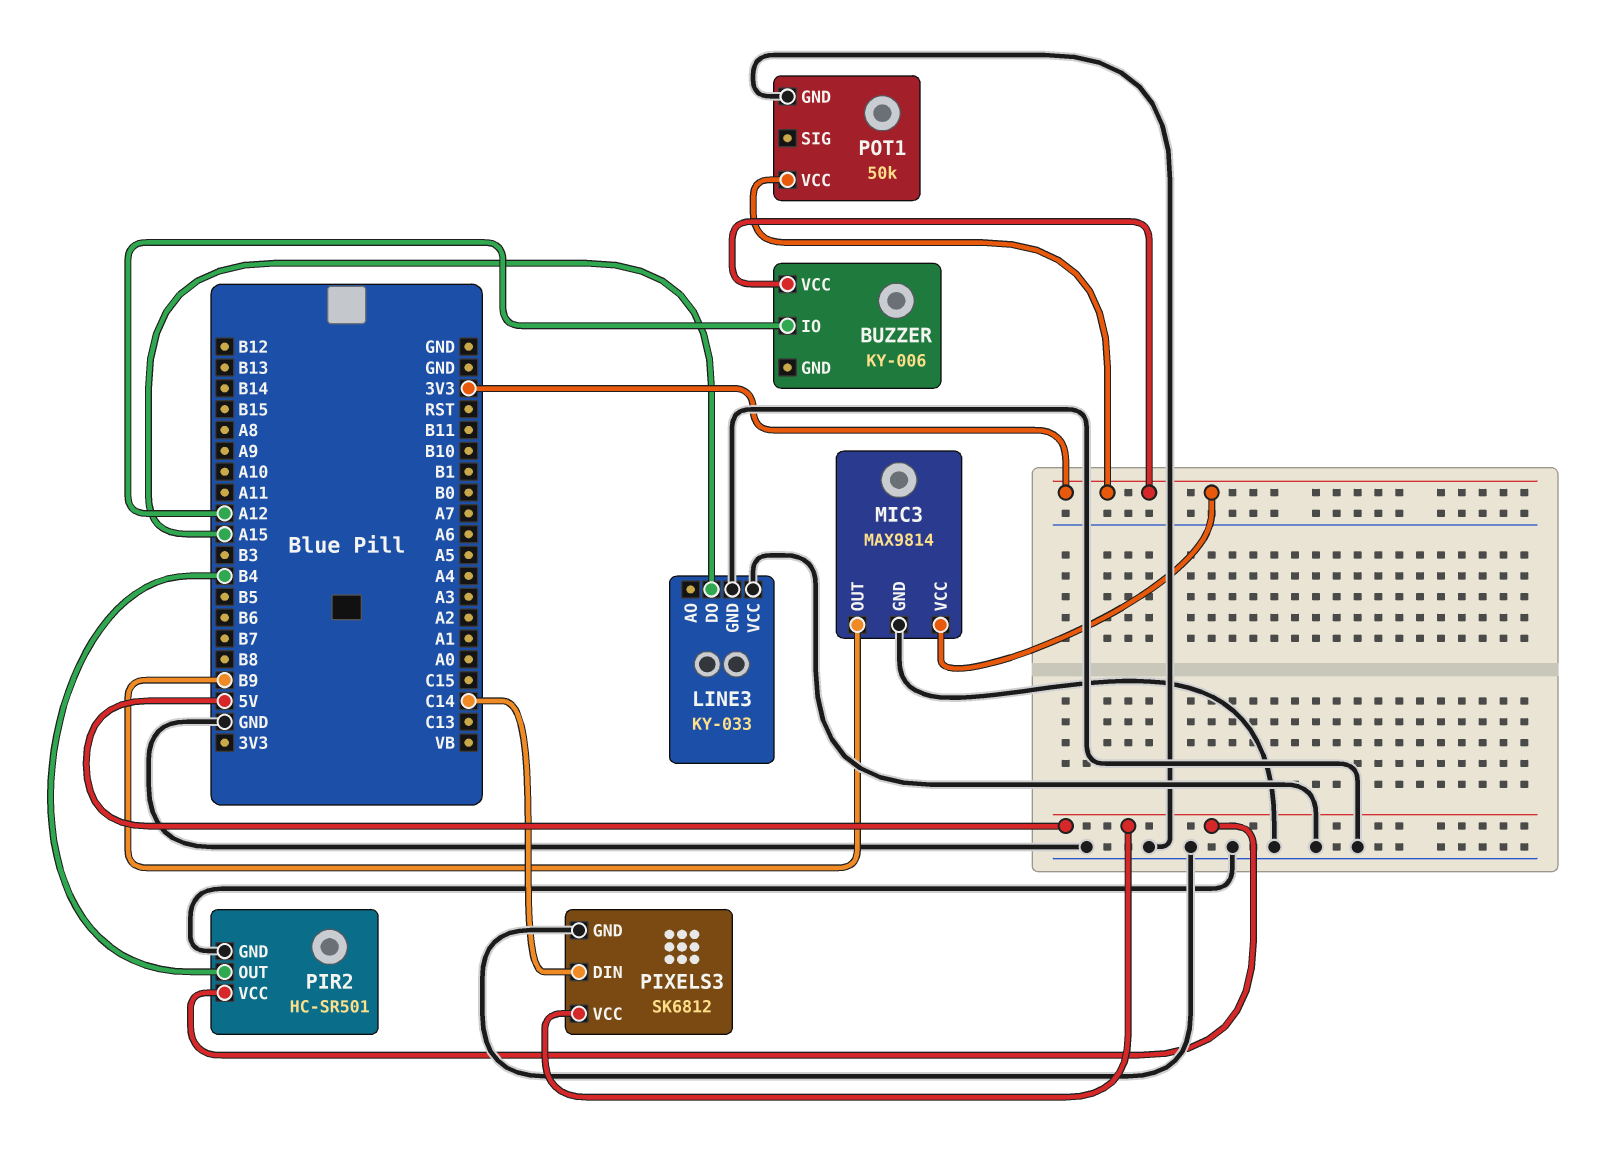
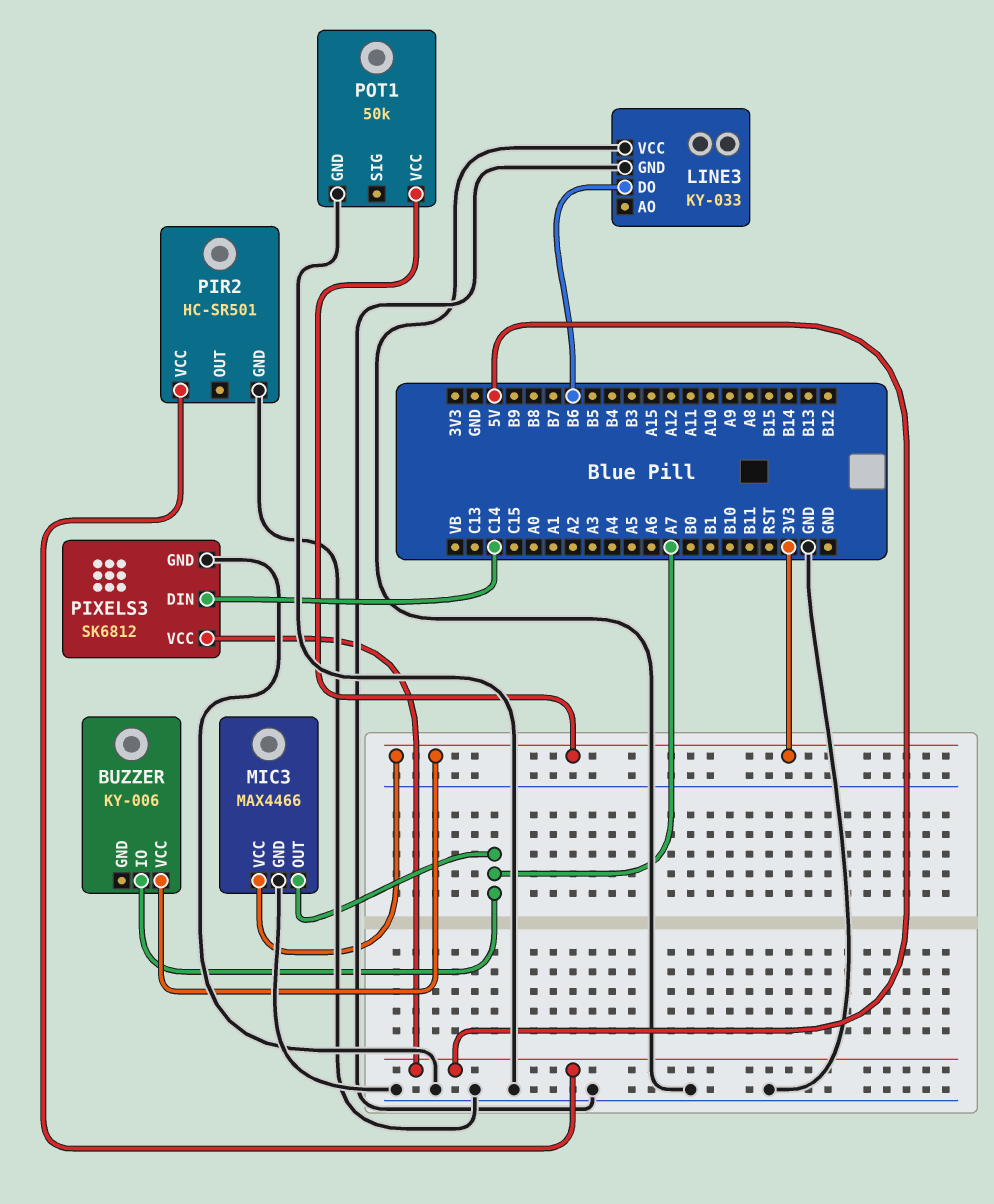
BUZZER pin IO: A12 -> A7
LINE3 pin DO: A15 -> B6
MIC3: MAX9814 -> MAX4466
MIC3 pin OUT: B9 -> A7
PIR2 pin OUT: B4 -> none

